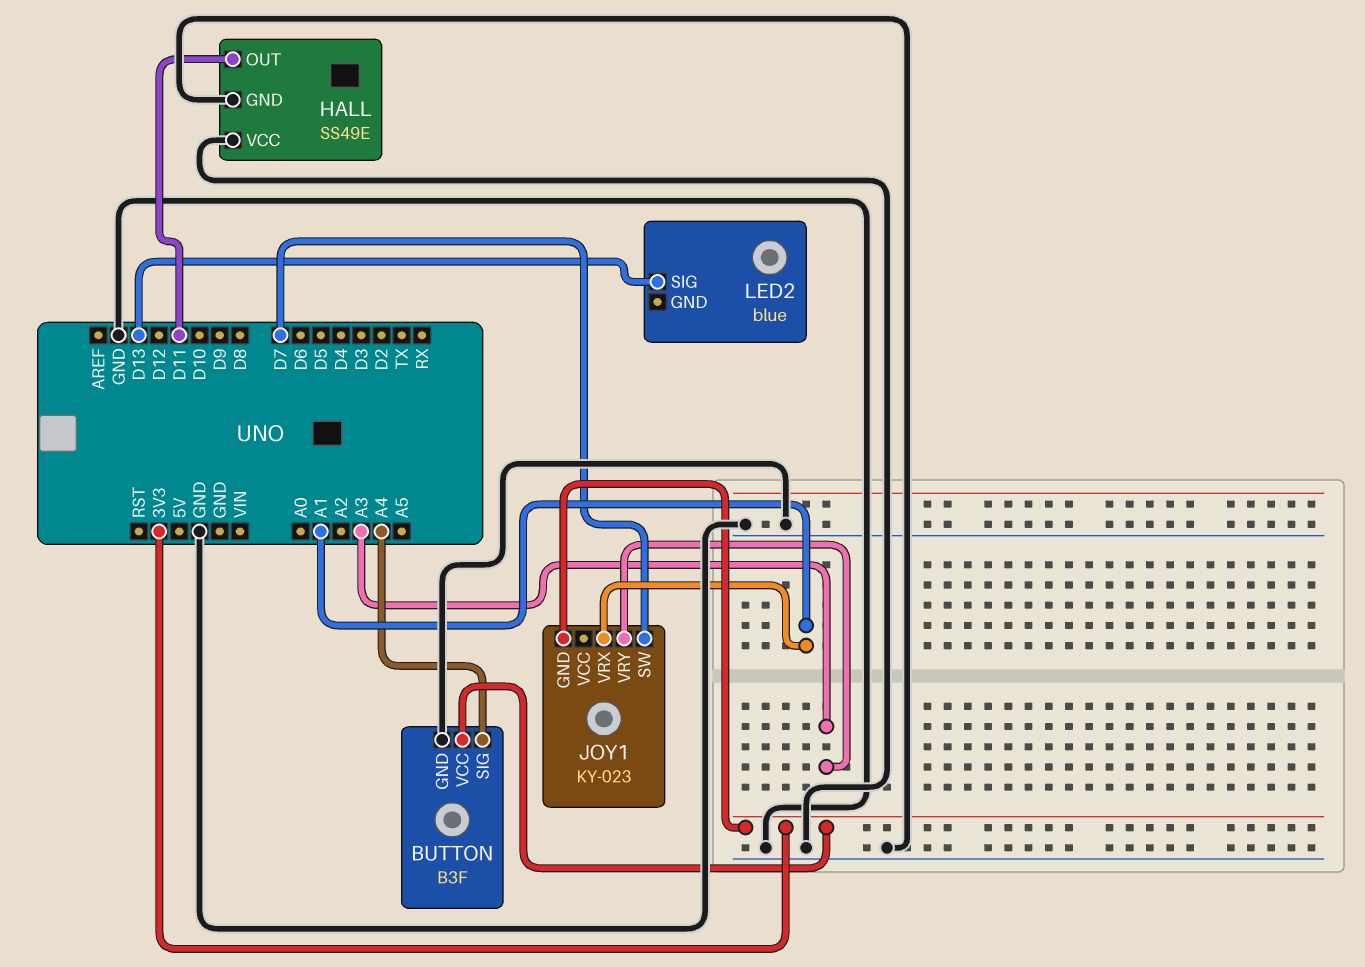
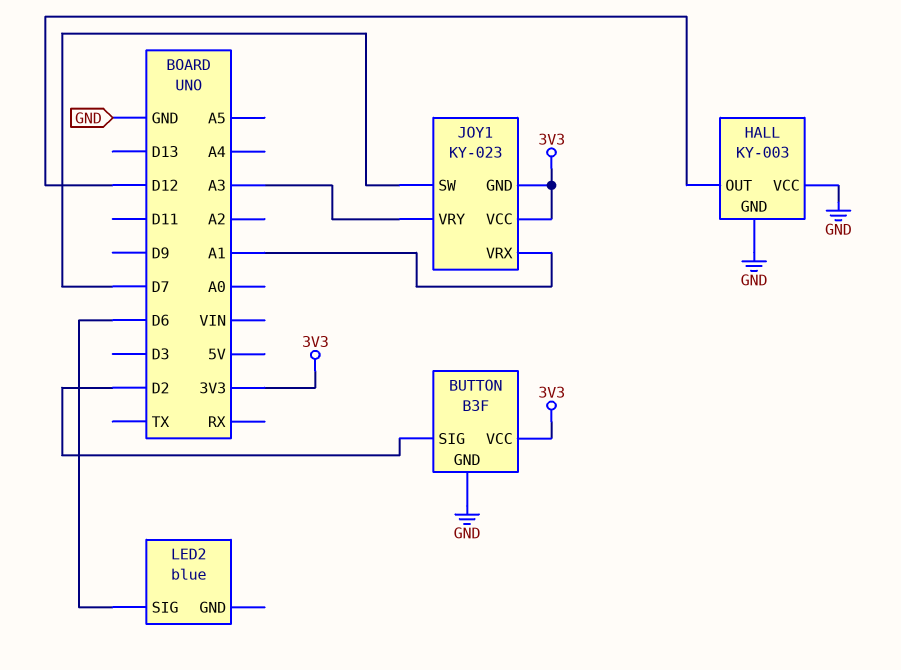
BUTTON pin SIG: A4 -> D2
HALL: SS49E -> KY-003
HALL pin OUT: D11 -> D12
JOY1 pin VCC: none -> 3V3
LED2 pin SIG: D13 -> D6

